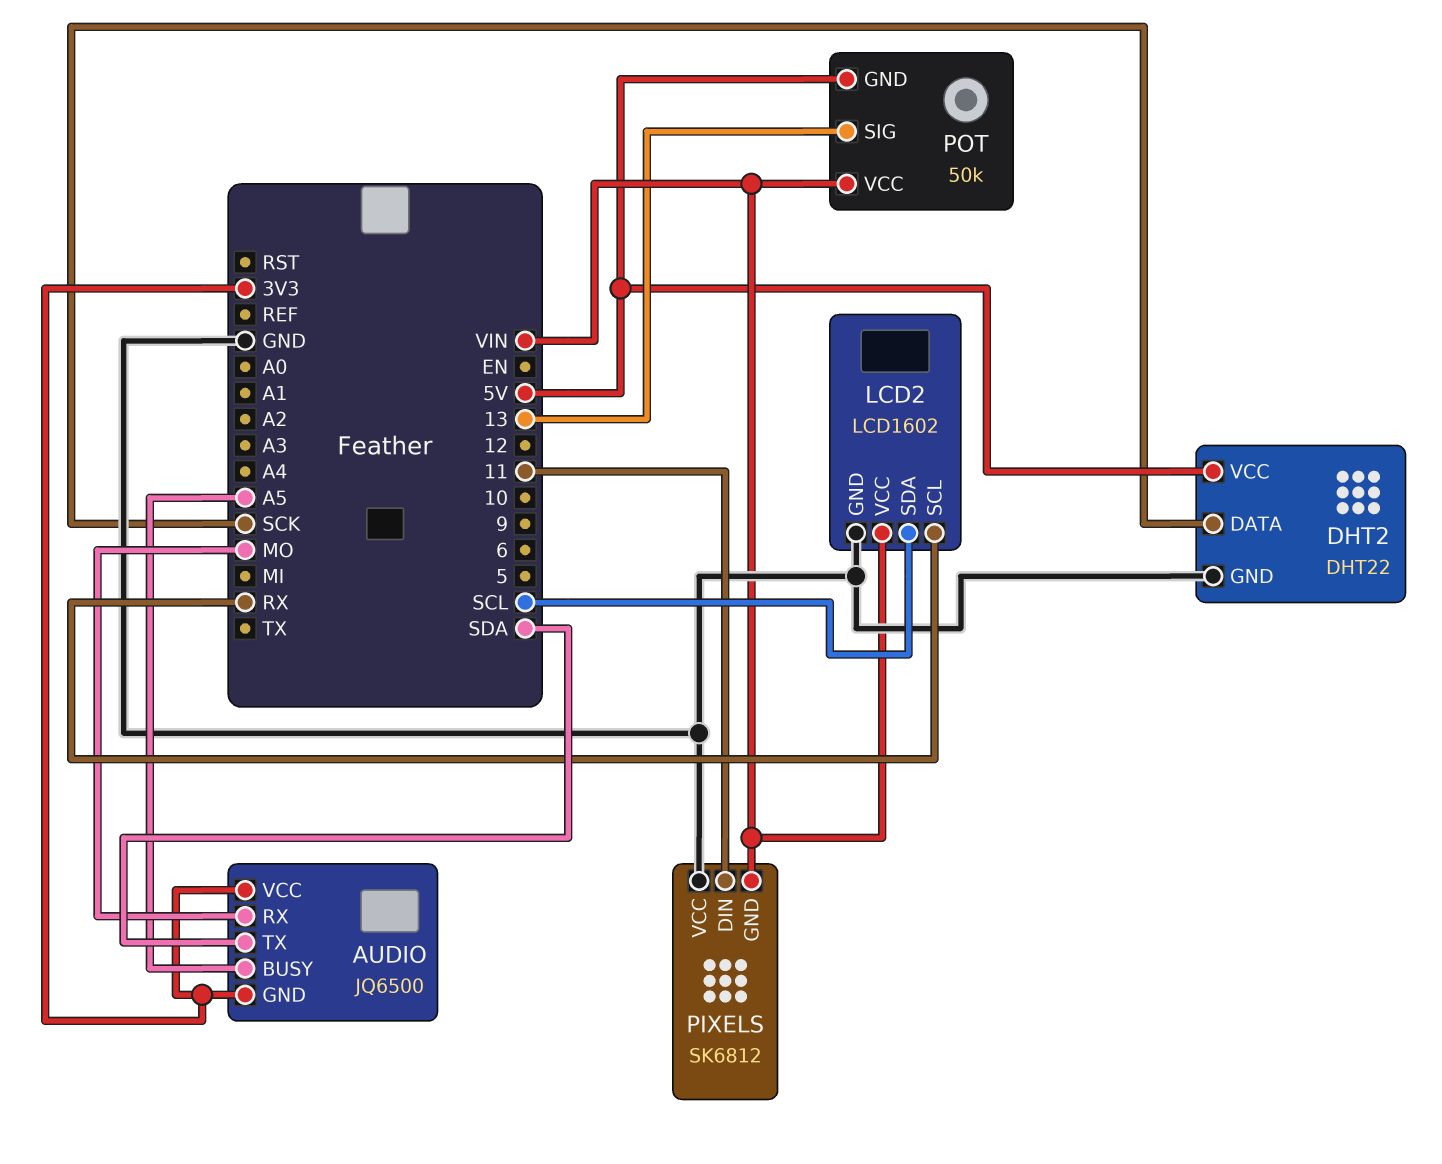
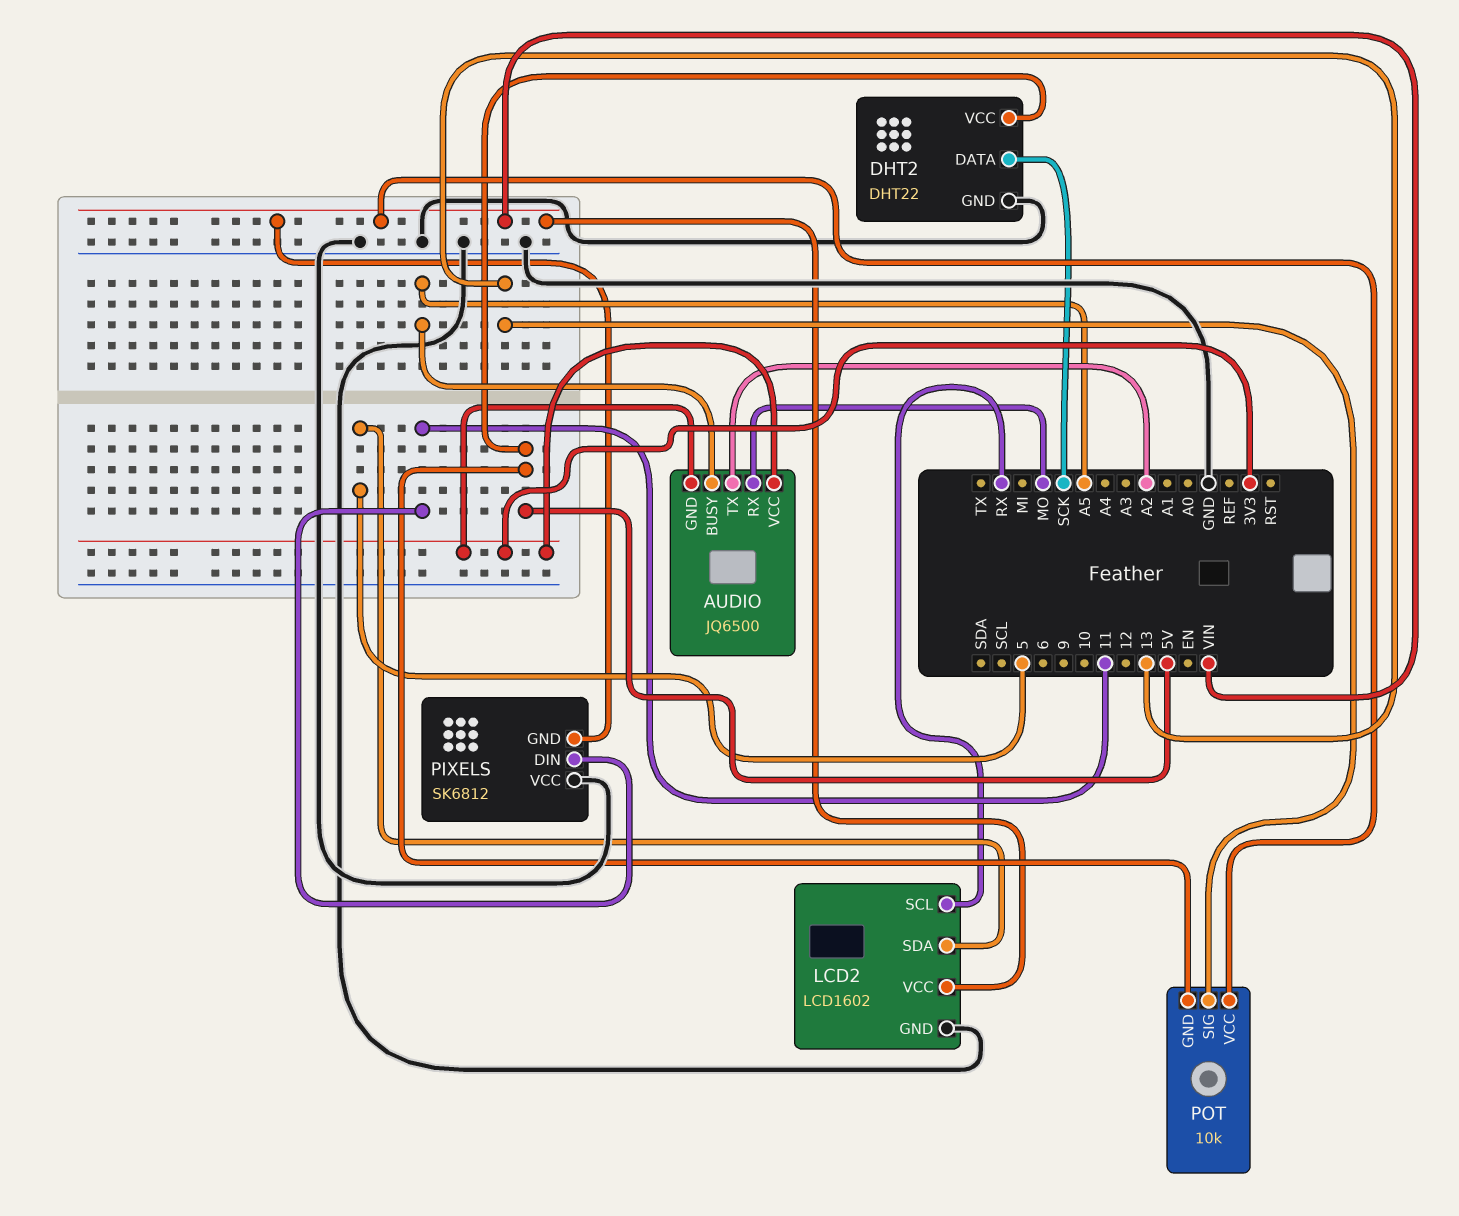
AUDIO pin TX: SDA -> A2
LCD2 pin SDA: SCL -> 5
POT: 50k -> 10k

